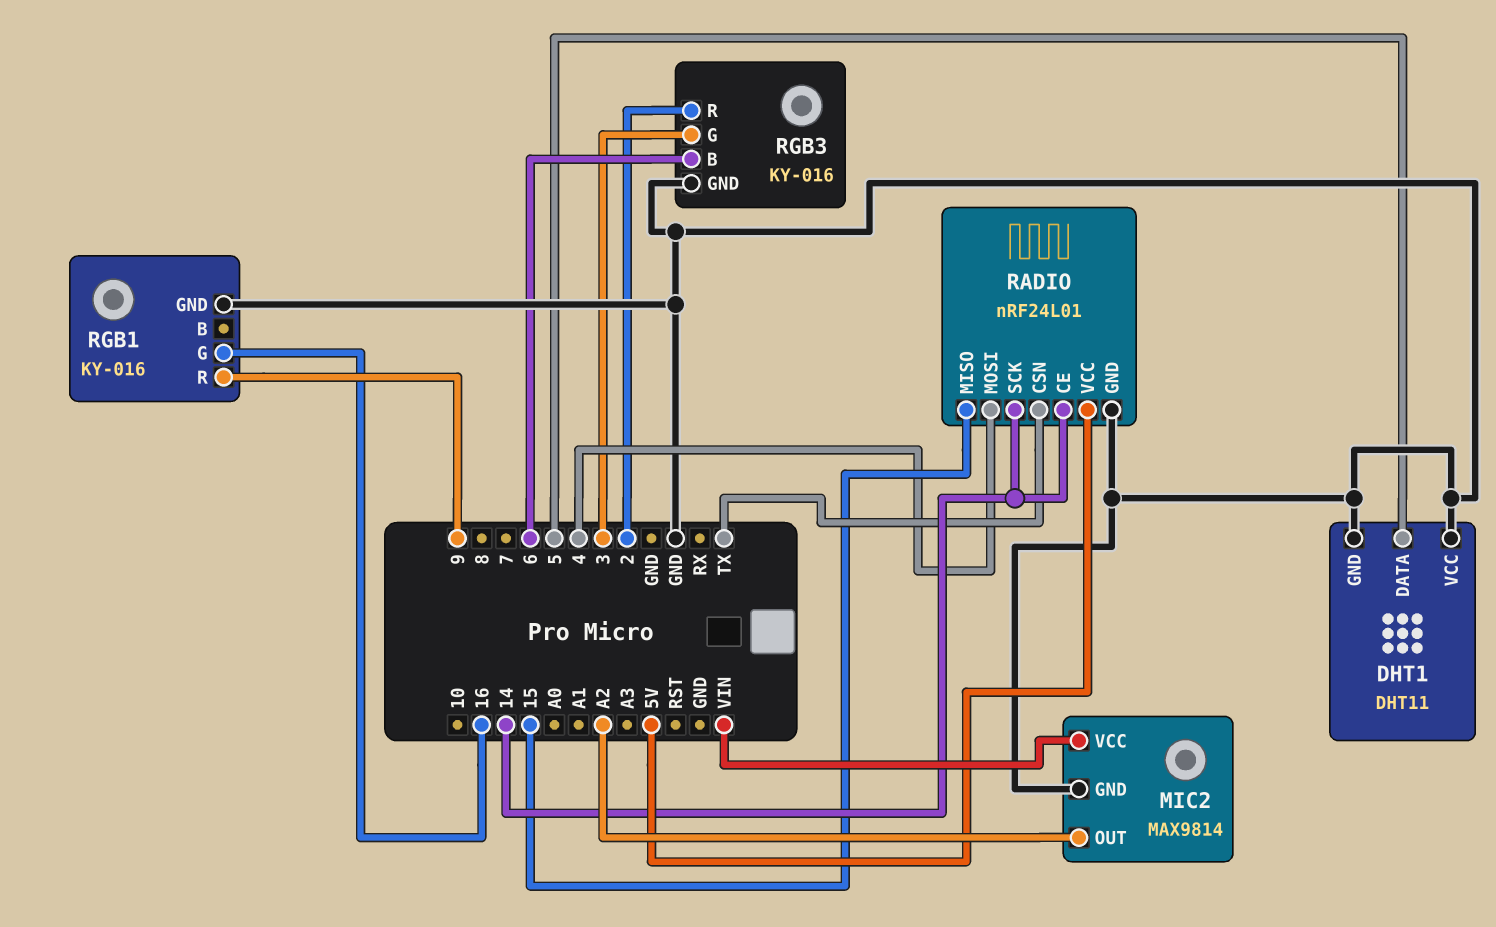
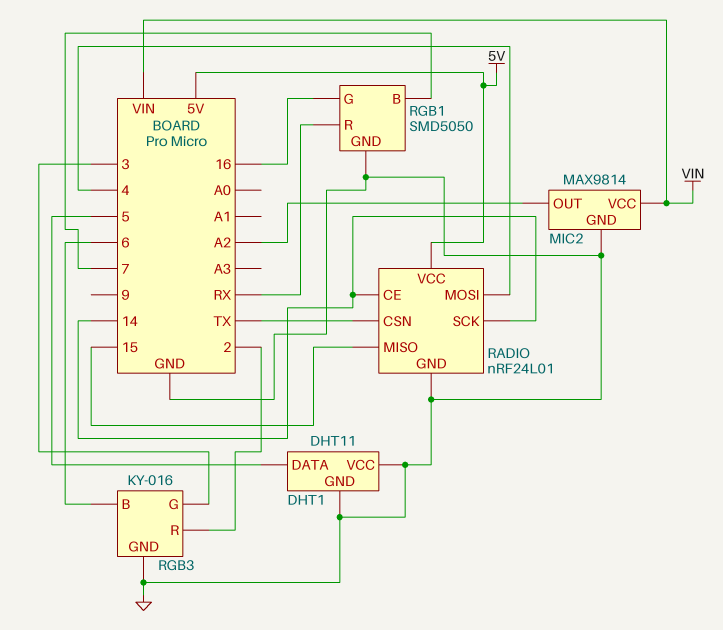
RGB1: KY-016 -> SMD5050
RGB1 pin B: none -> 7
RGB1 pin R: 9 -> RX

